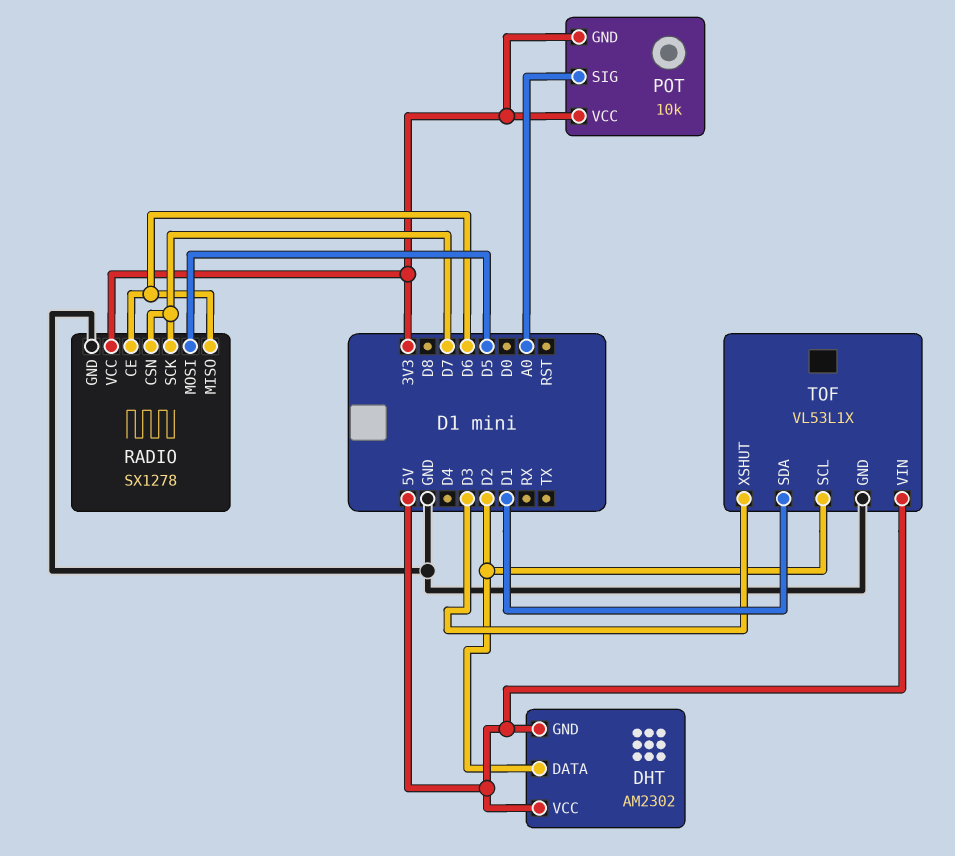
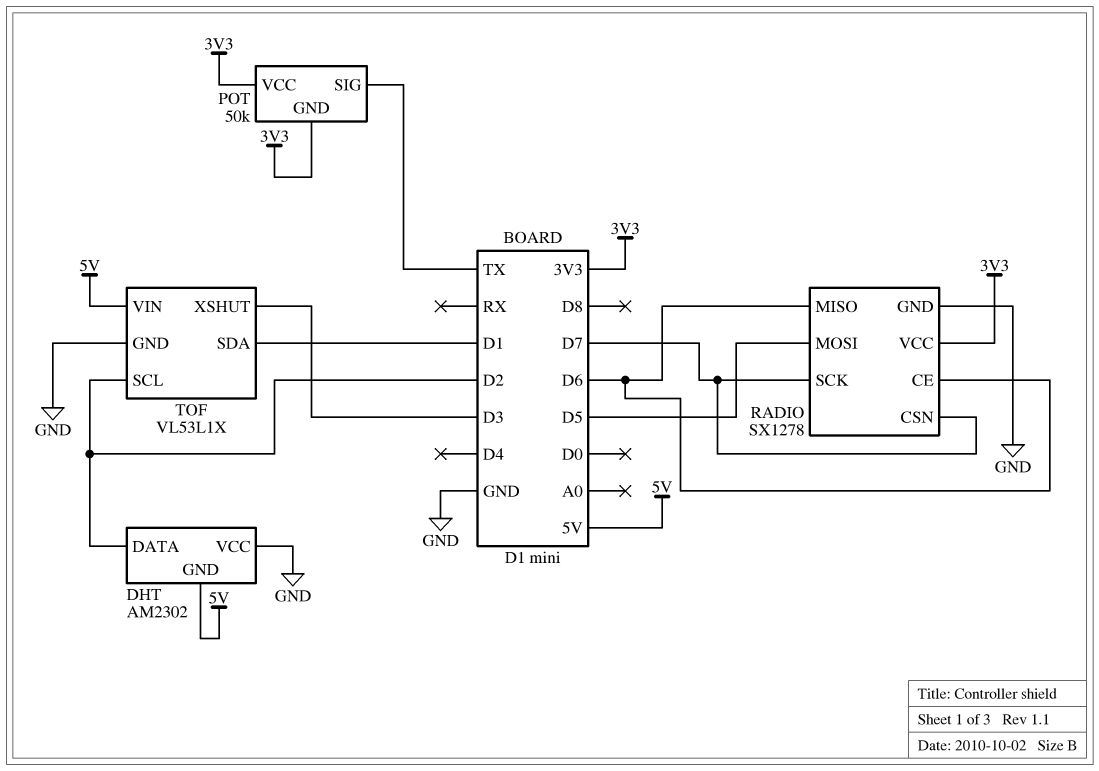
DHT pin VCC: 5V -> GND
POT: 10k -> 50k
POT pin SIG: A0 -> TX

